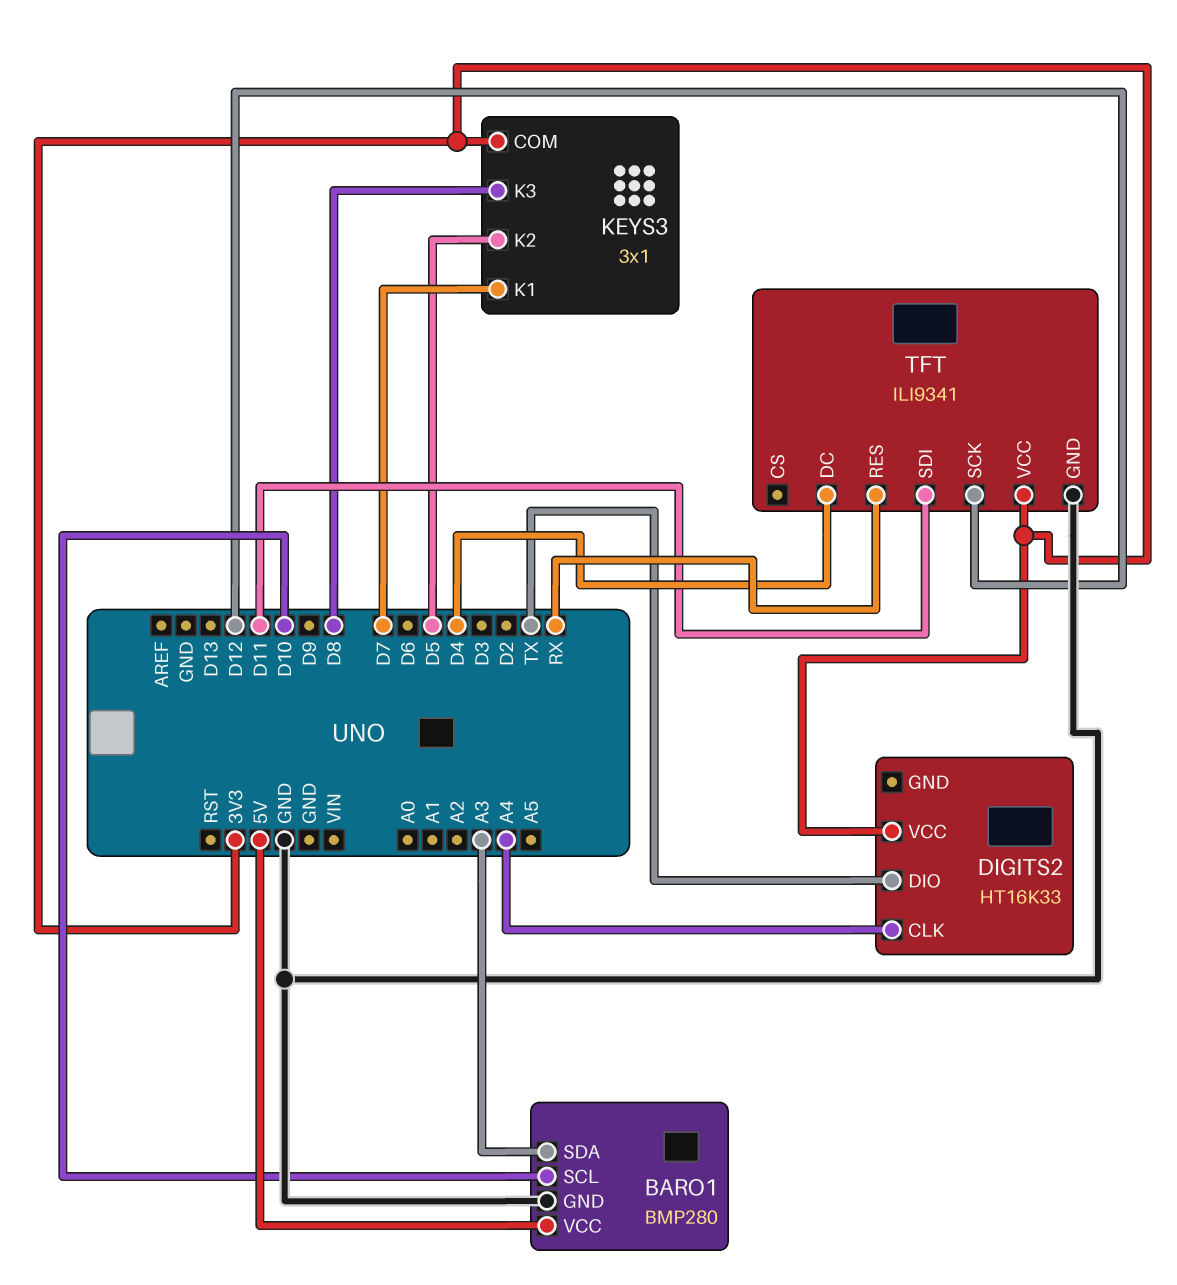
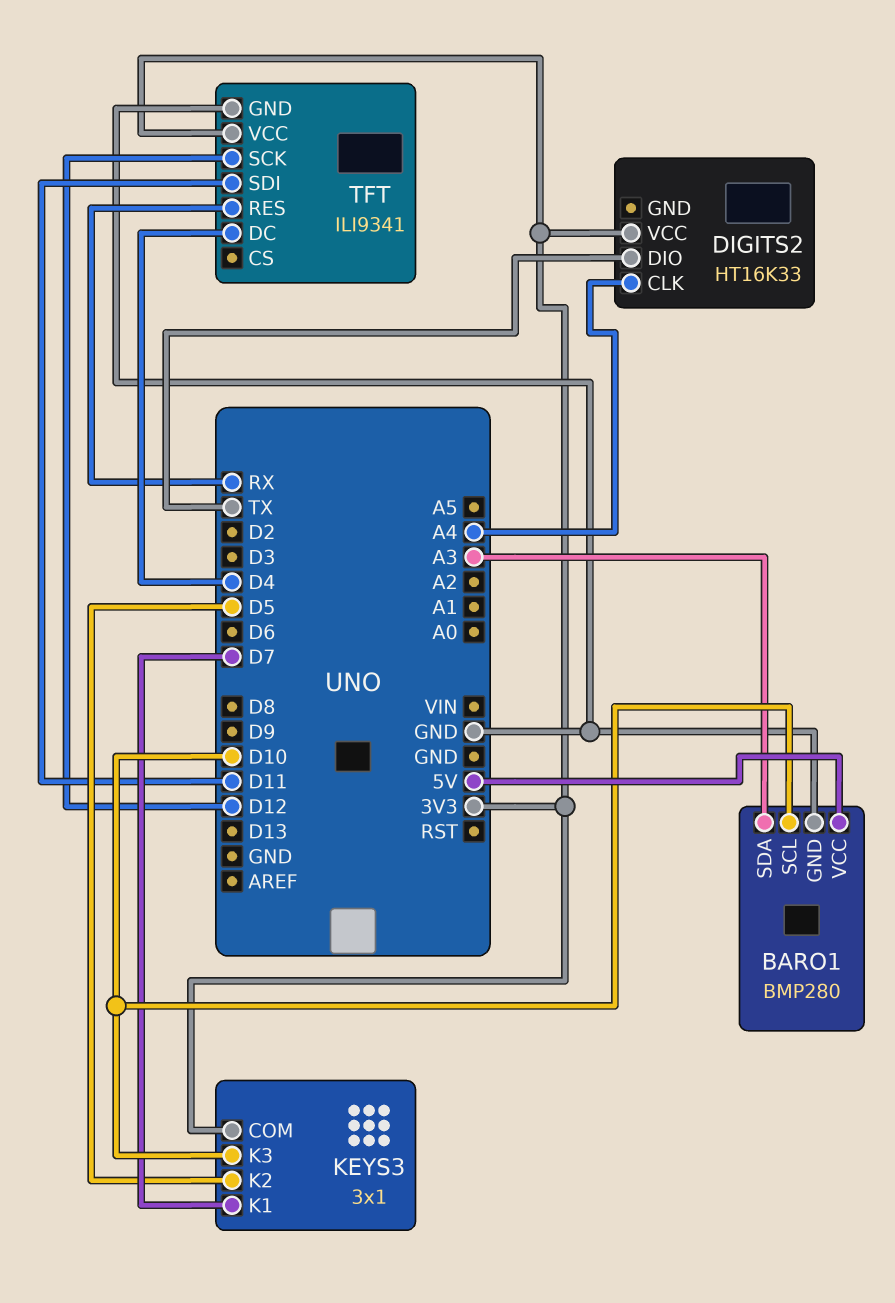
KEYS3 pin K3: D8 -> D10

